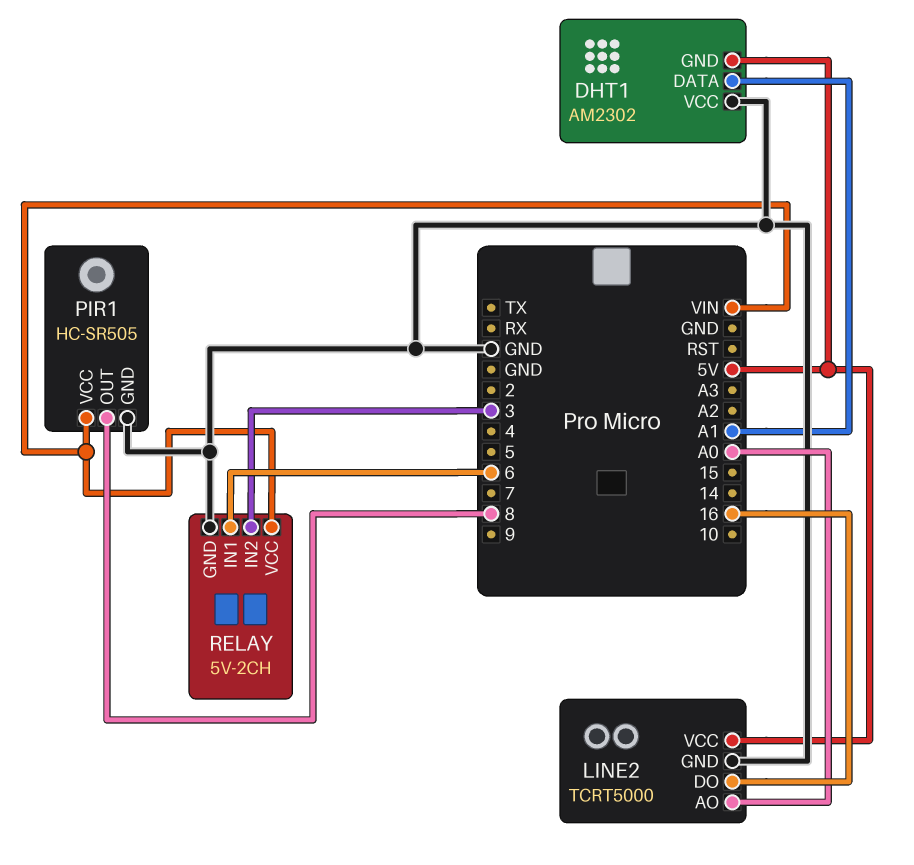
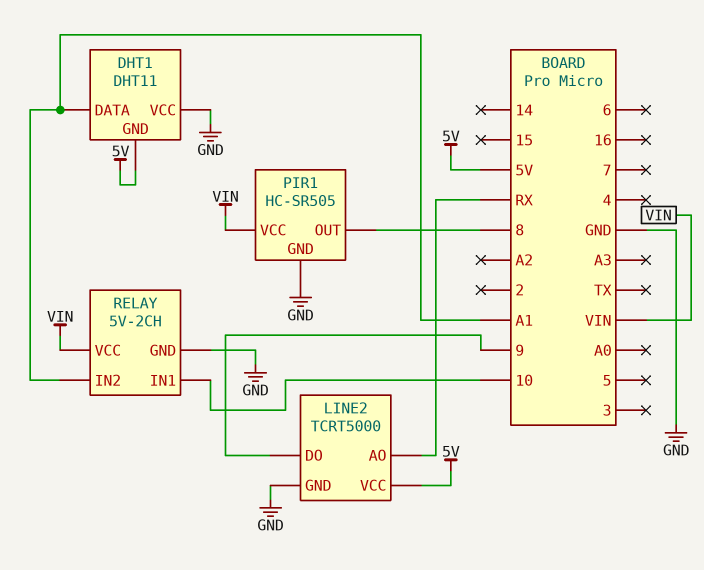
DHT1: AM2302 -> DHT11
LINE2 pin AO: A0 -> RX
LINE2 pin DO: 16 -> 9
RELAY pin IN1: 6 -> 10
RELAY pin IN2: 3 -> A1

